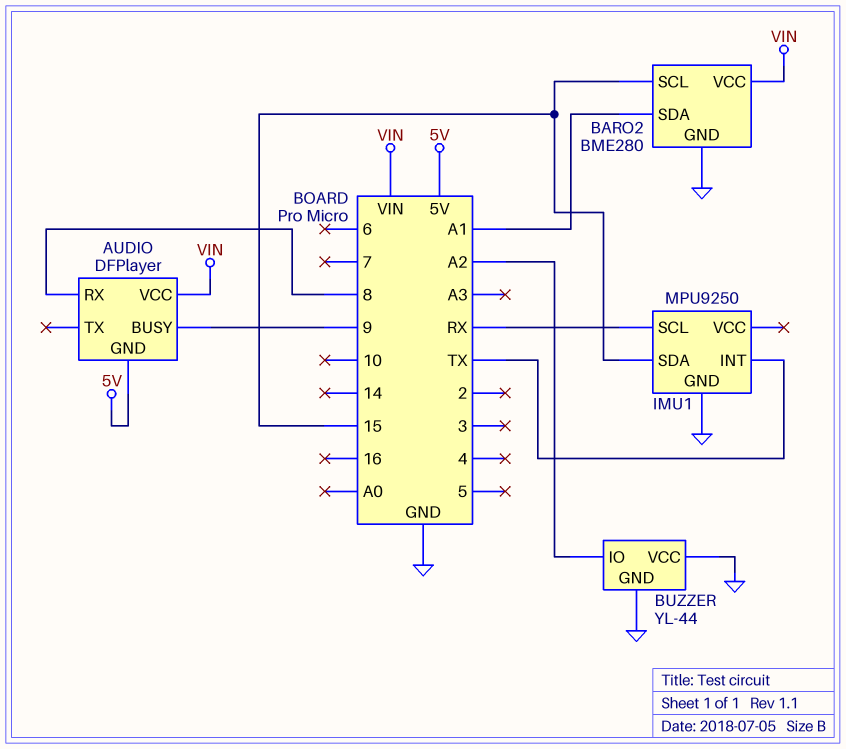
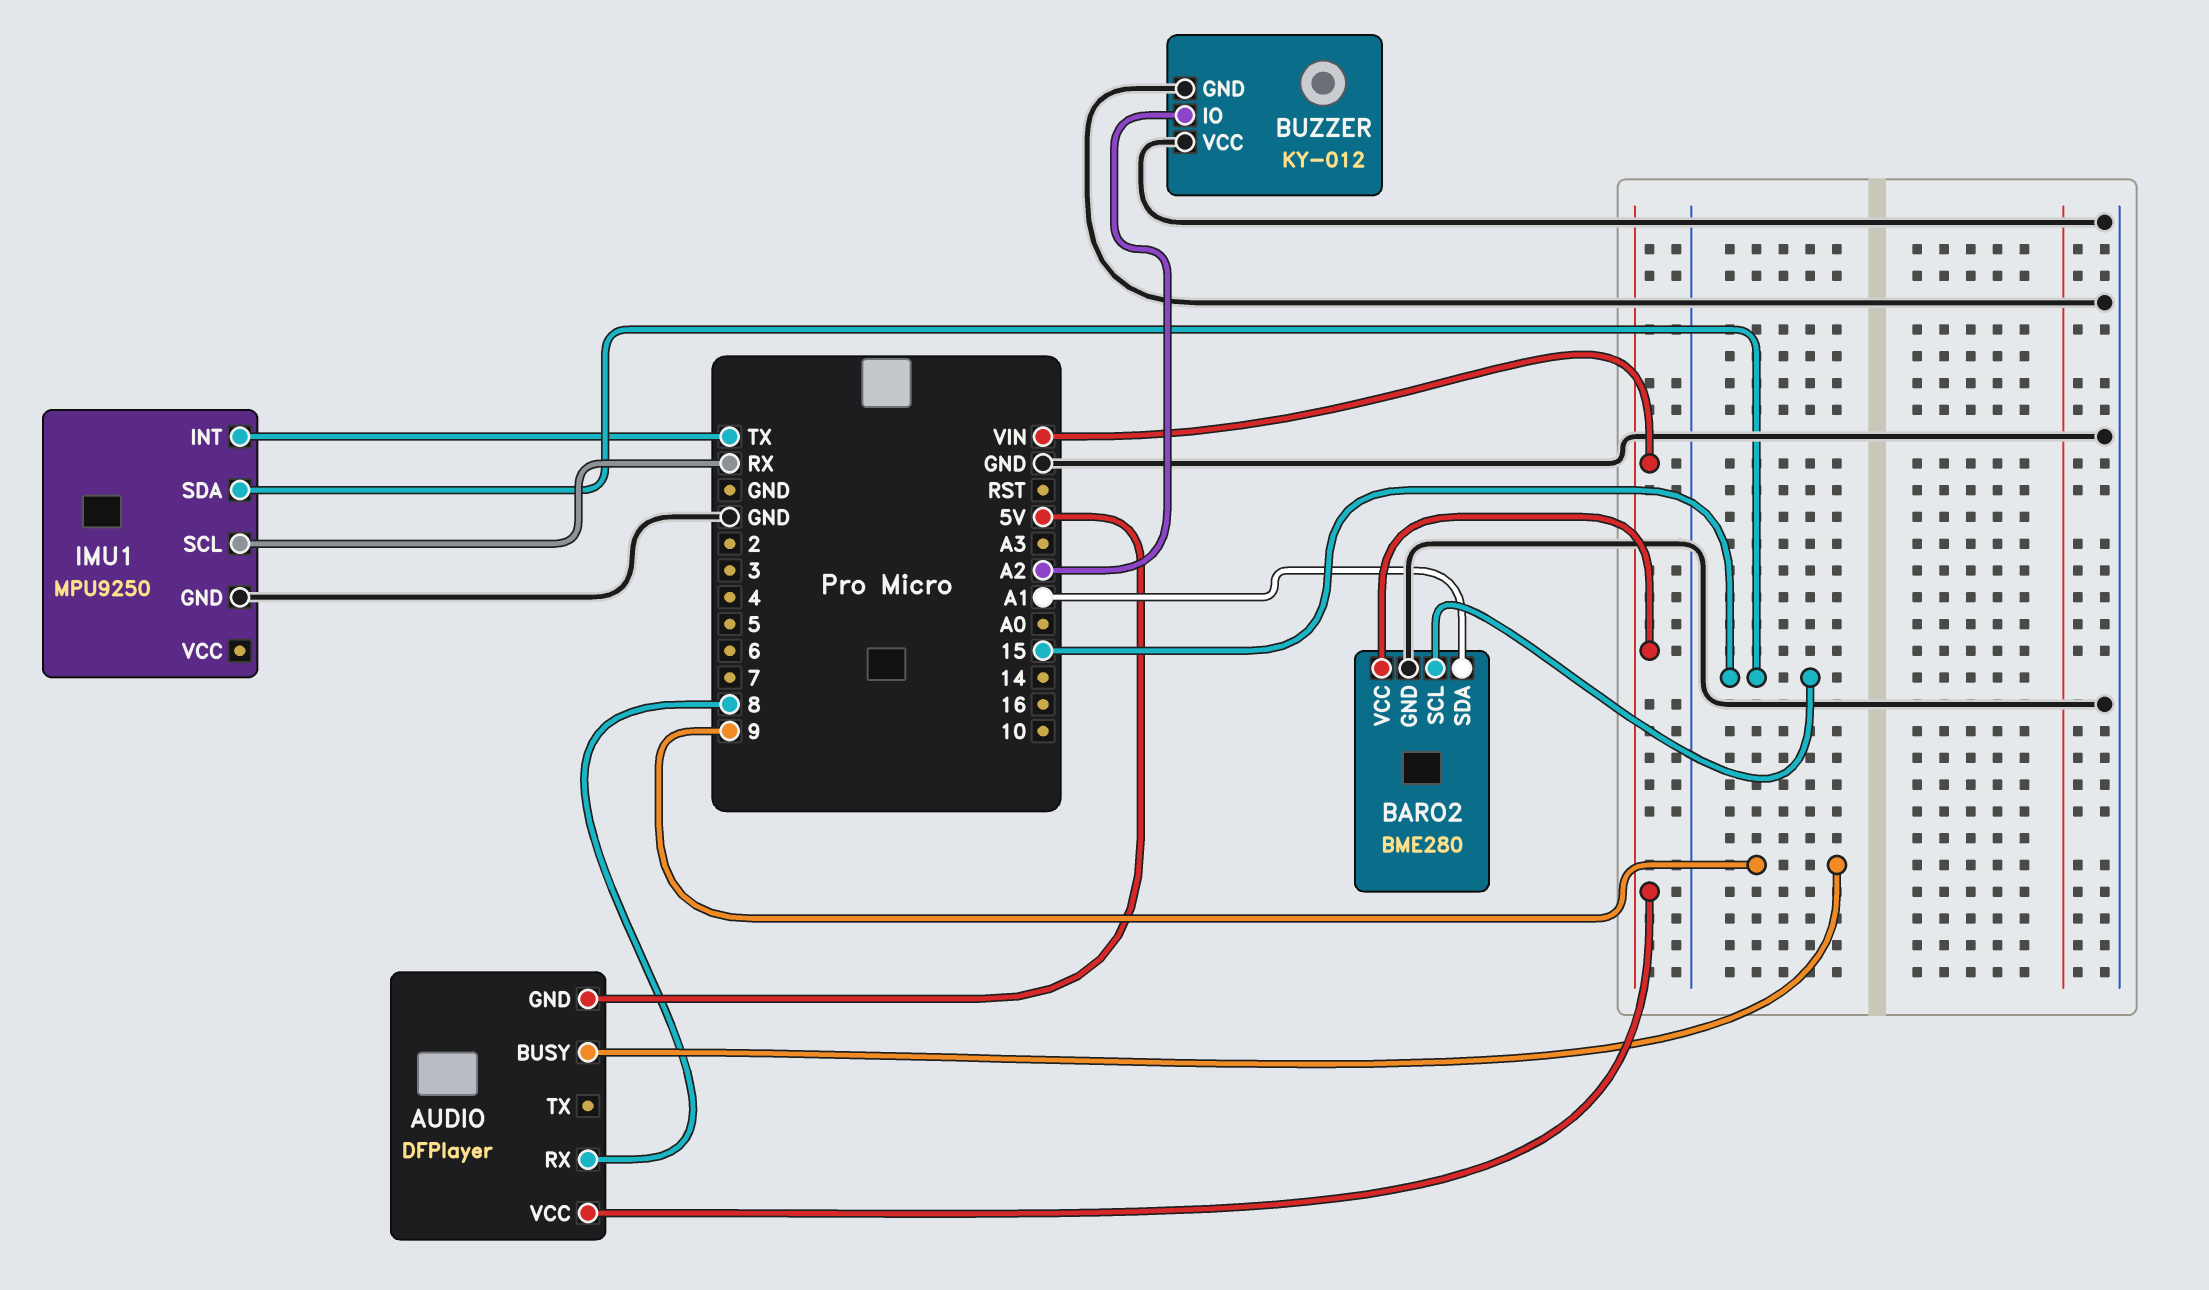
BUZZER: YL-44 -> KY-012

